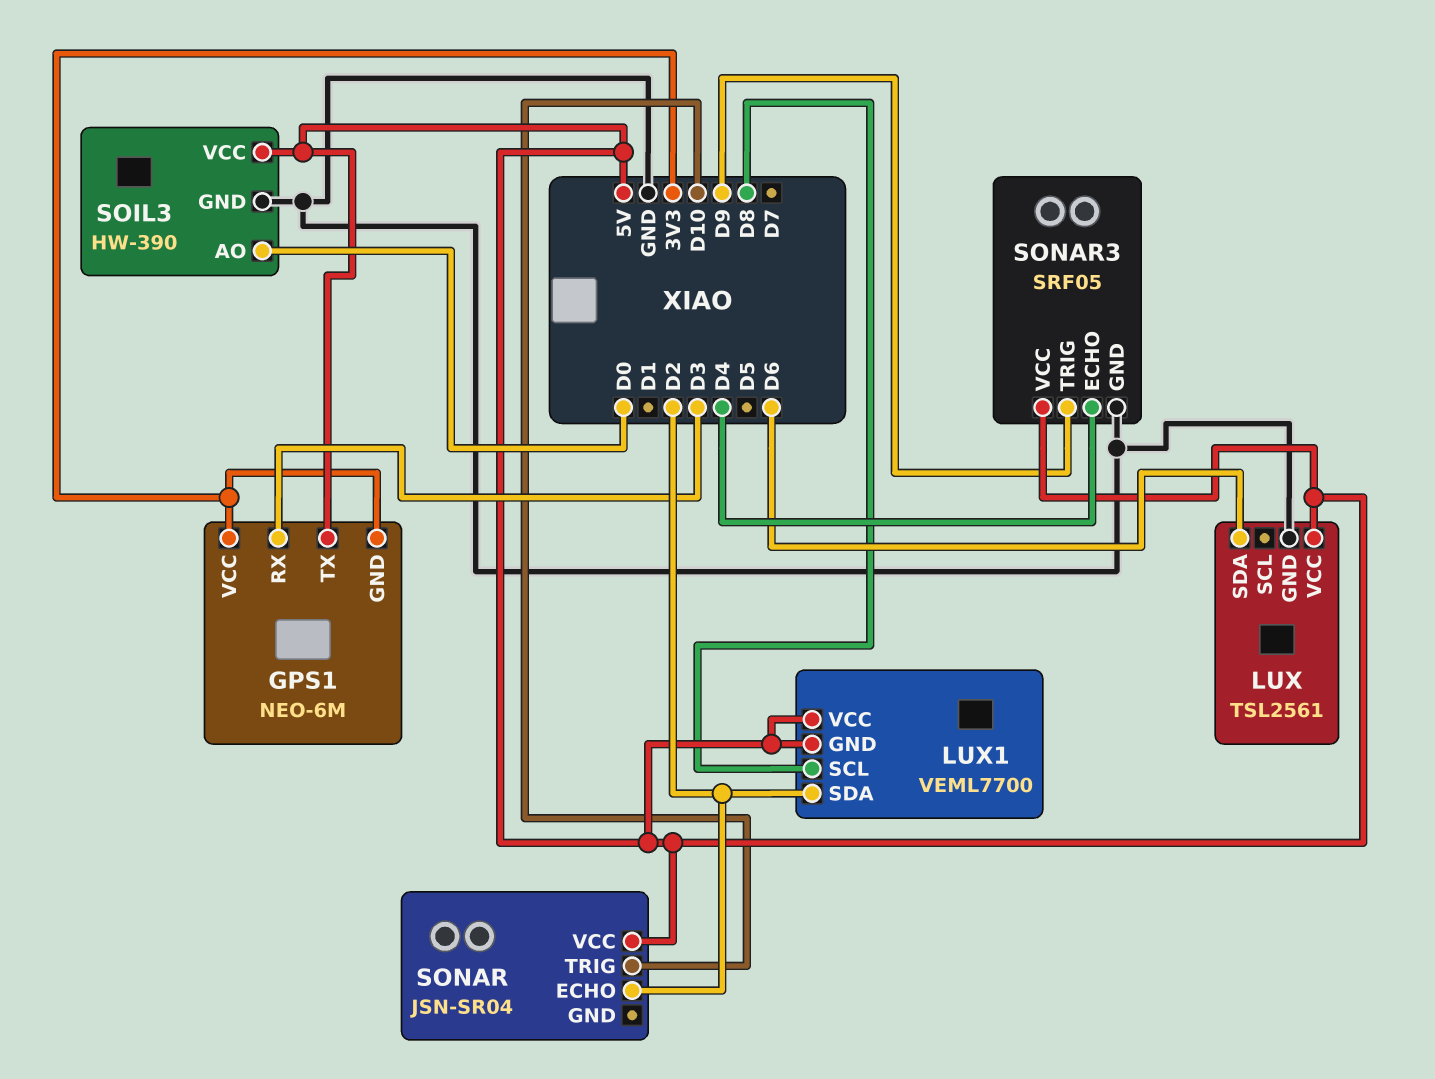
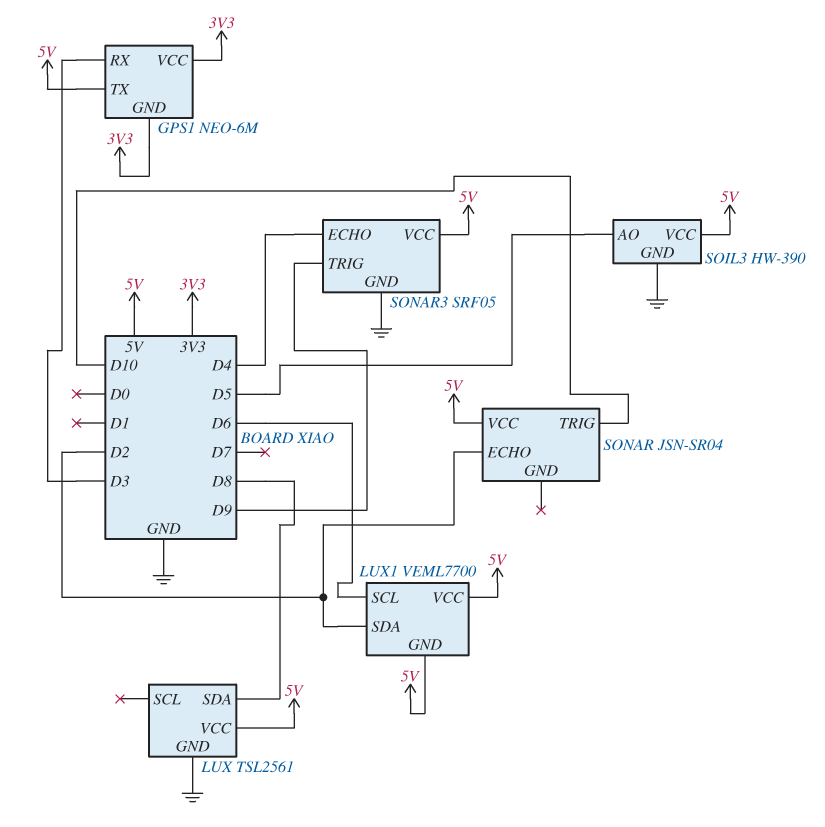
LUX pin SDA: D6 -> D8
LUX1 pin SCL: D8 -> D6
SOIL3 pin AO: D0 -> D5

